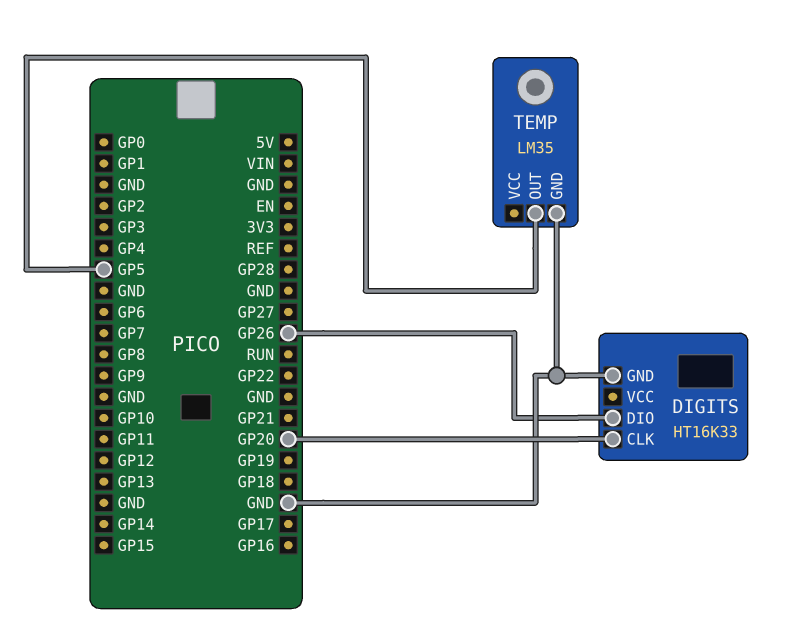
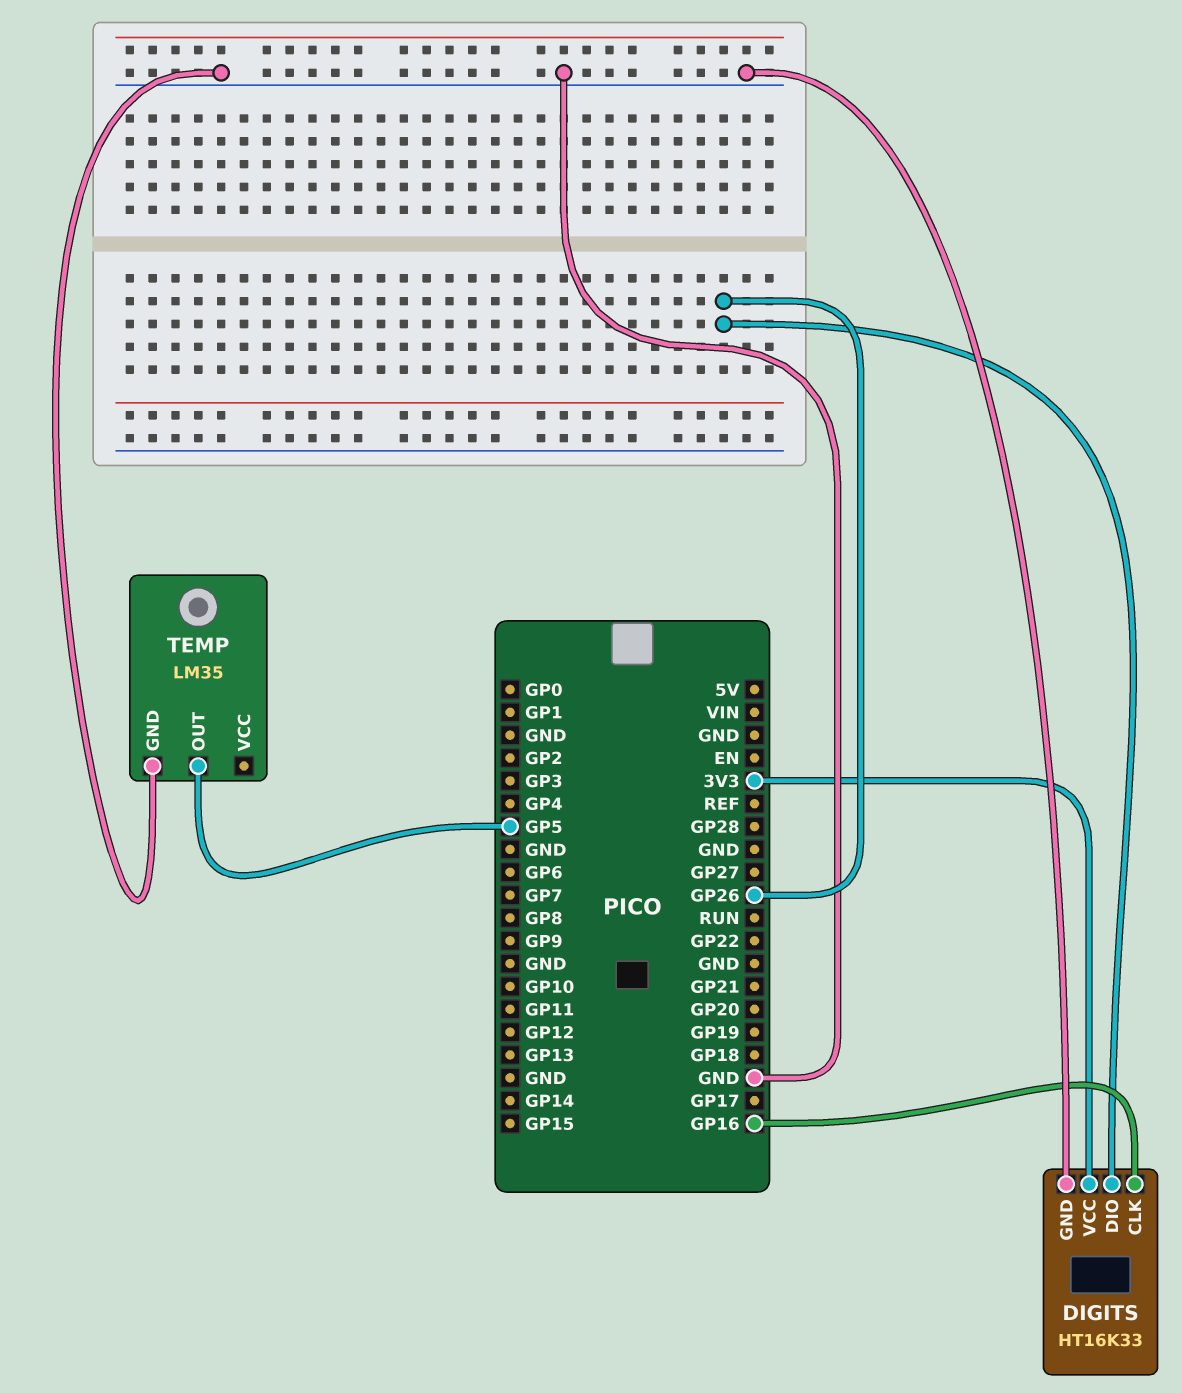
DIGITS pin CLK: GP20 -> GP16
DIGITS pin VCC: none -> 3V3

